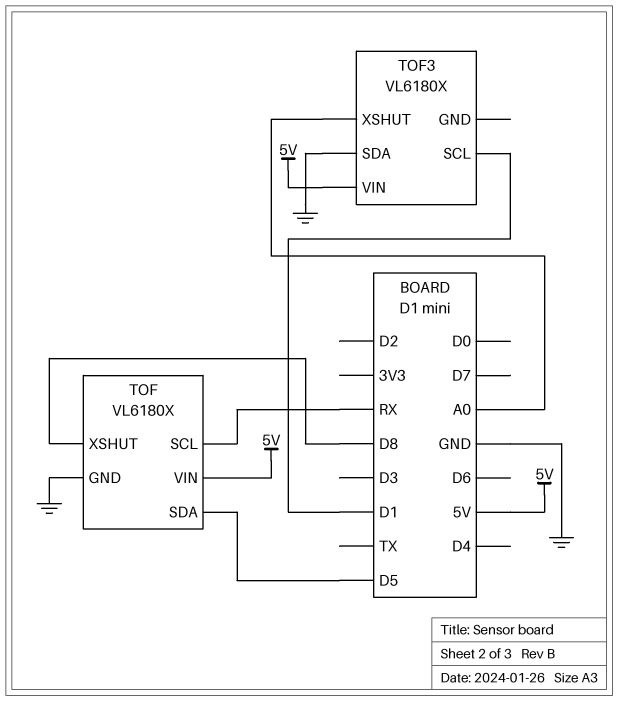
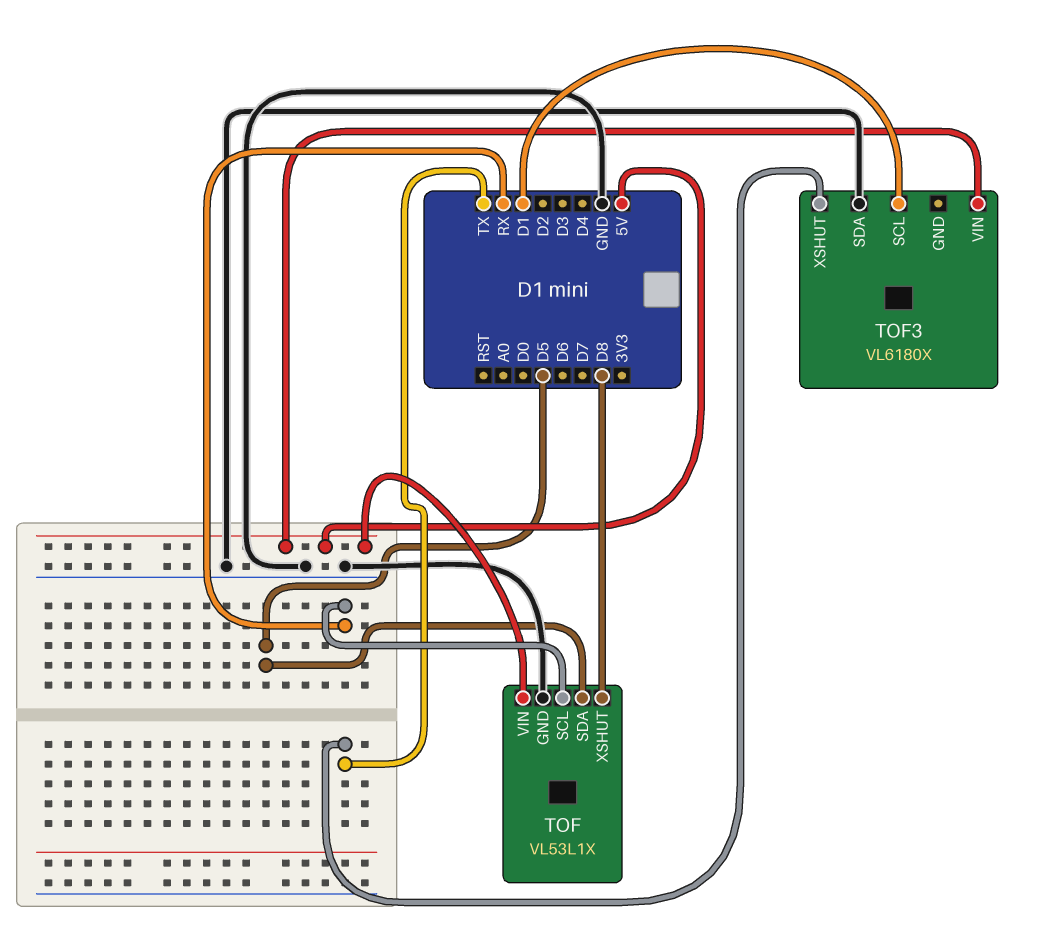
TOF: VL6180X -> VL53L1X
TOF3 pin XSHUT: A0 -> TX

